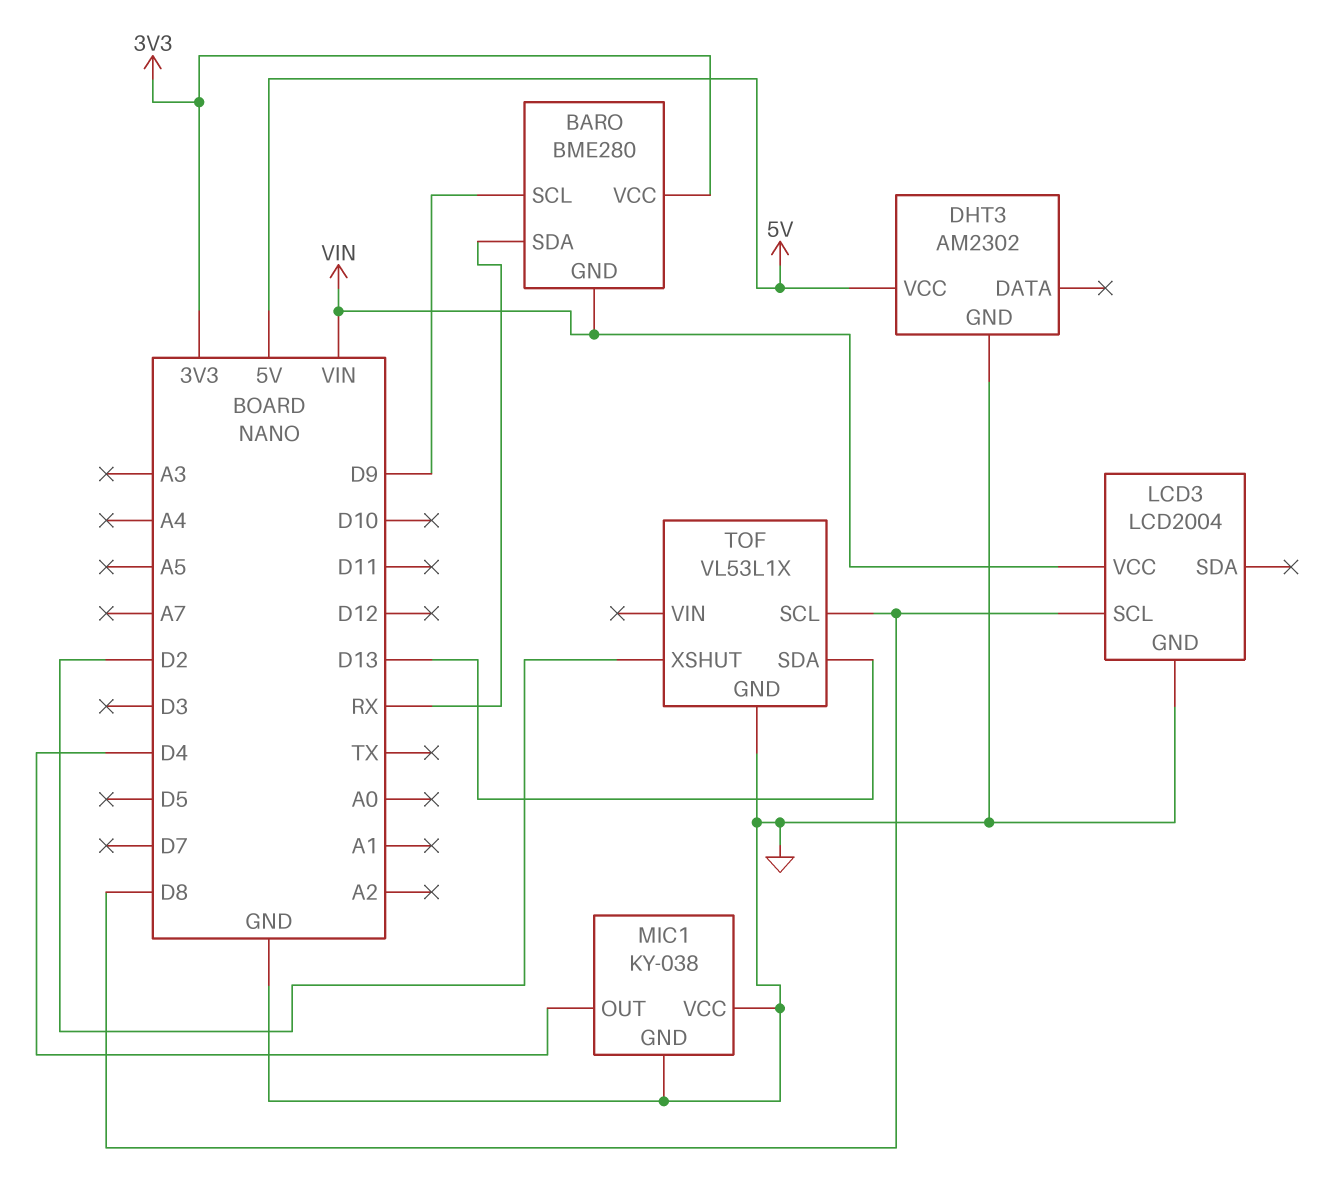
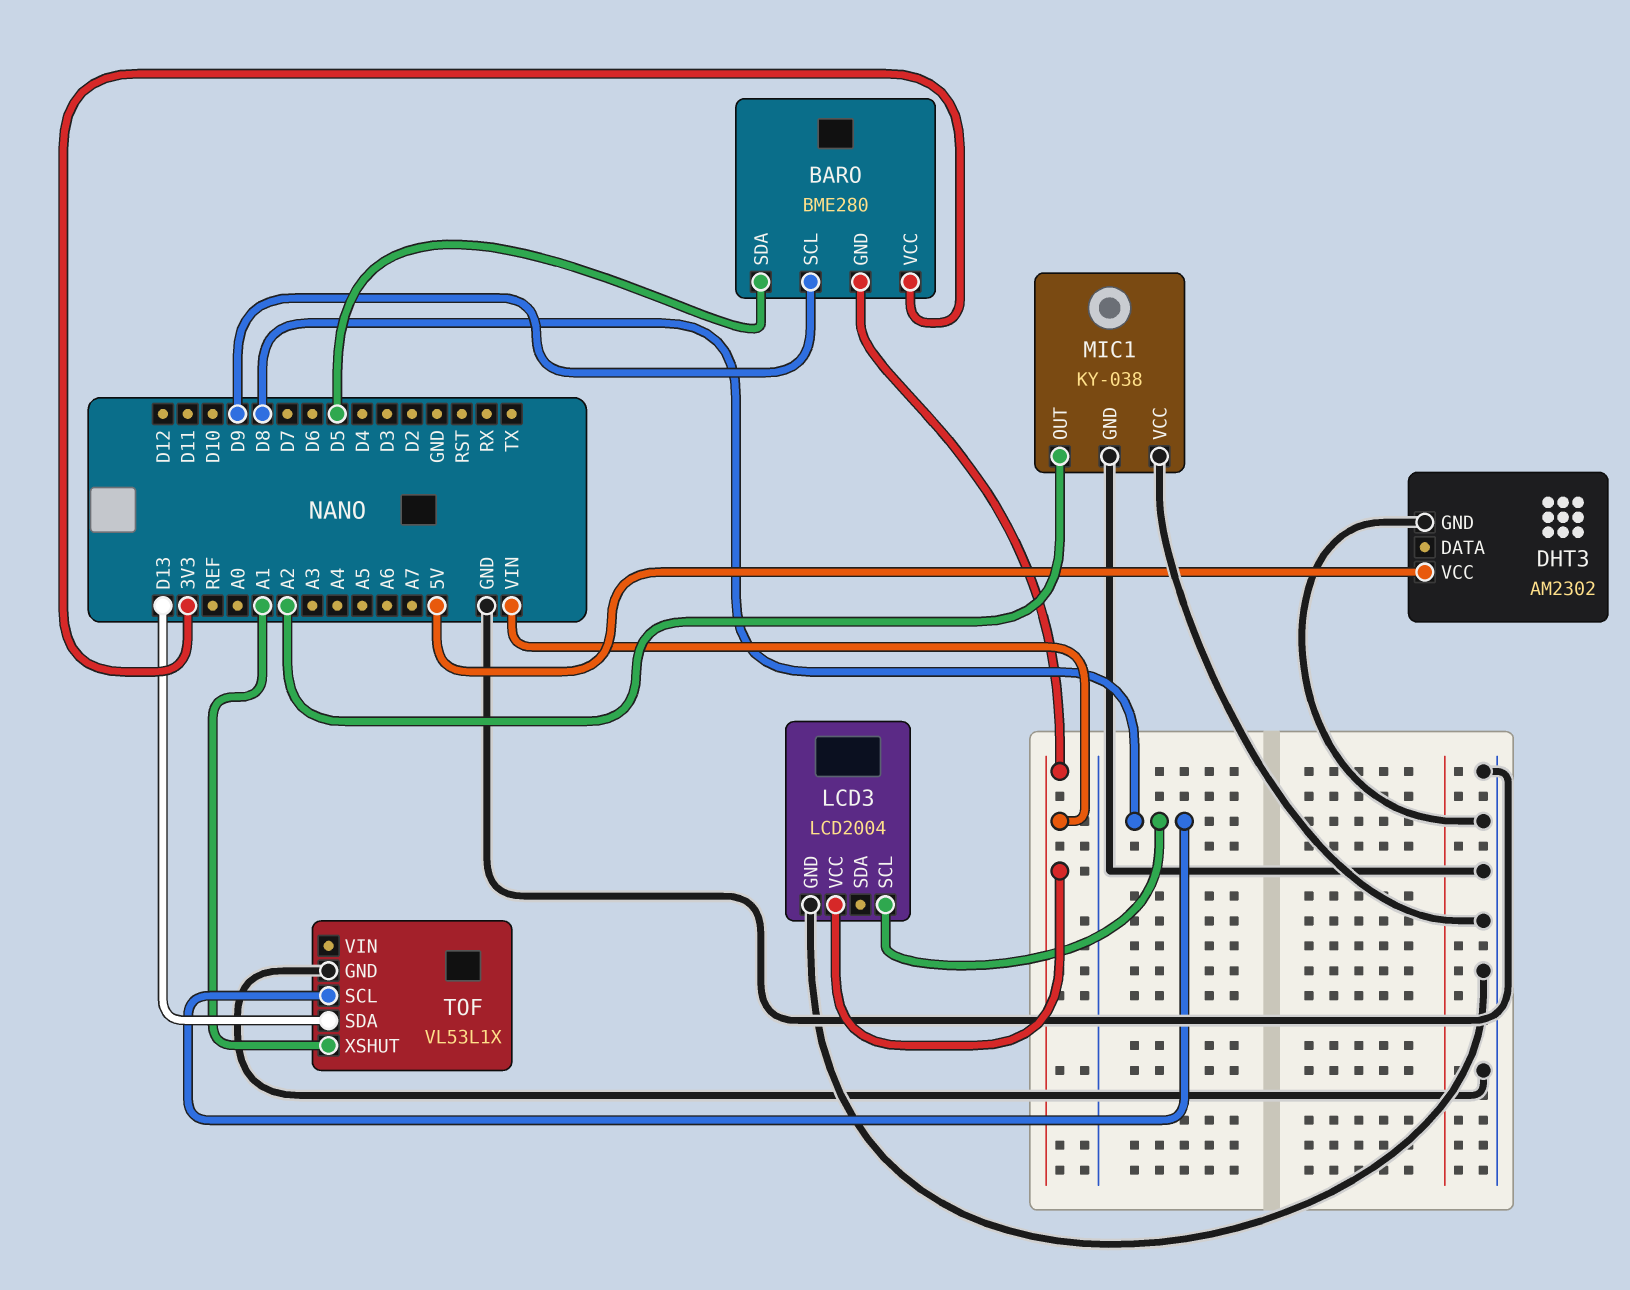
BARO pin SDA: RX -> D5
MIC1 pin OUT: D4 -> A2
TOF pin XSHUT: D2 -> A1

